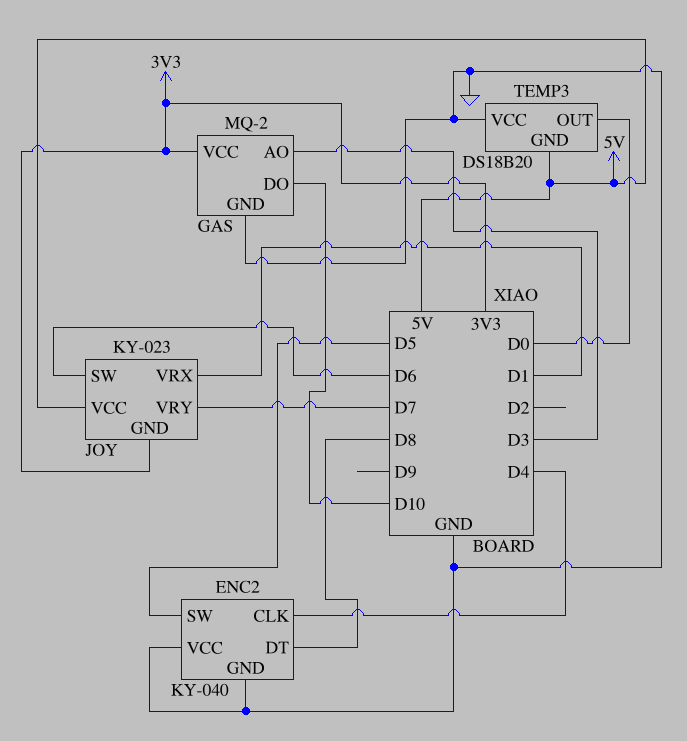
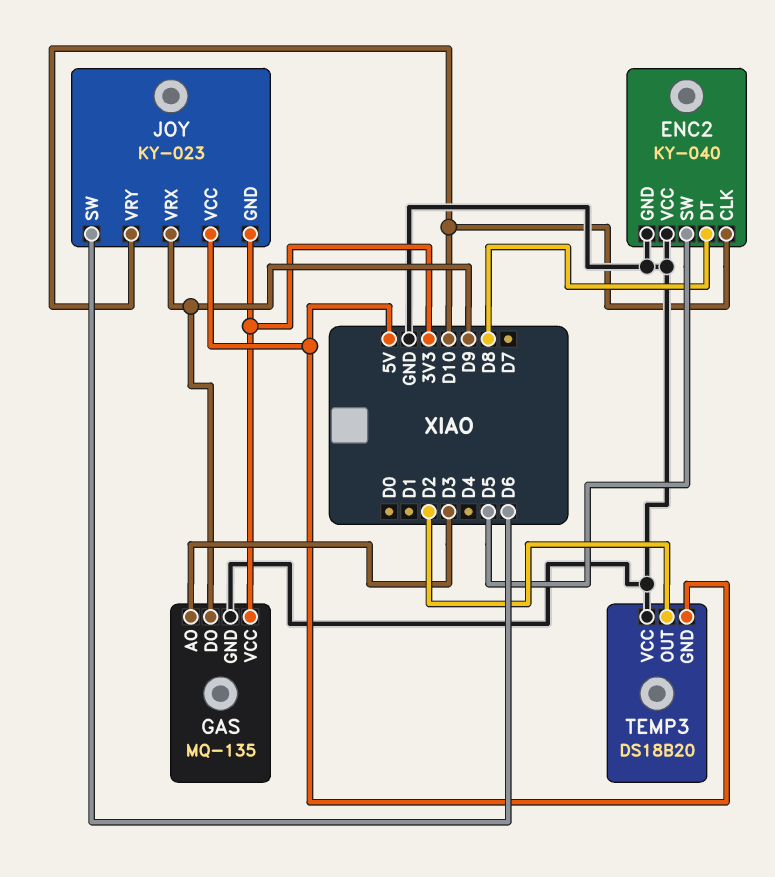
ENC2 pin CLK: D4 -> D10
GAS: MQ-2 -> MQ-135
GAS pin DO: D10 -> D9
JOY pin VRX: D1 -> D9
JOY pin VRY: D7 -> D10
TEMP3 pin OUT: D0 -> D2

